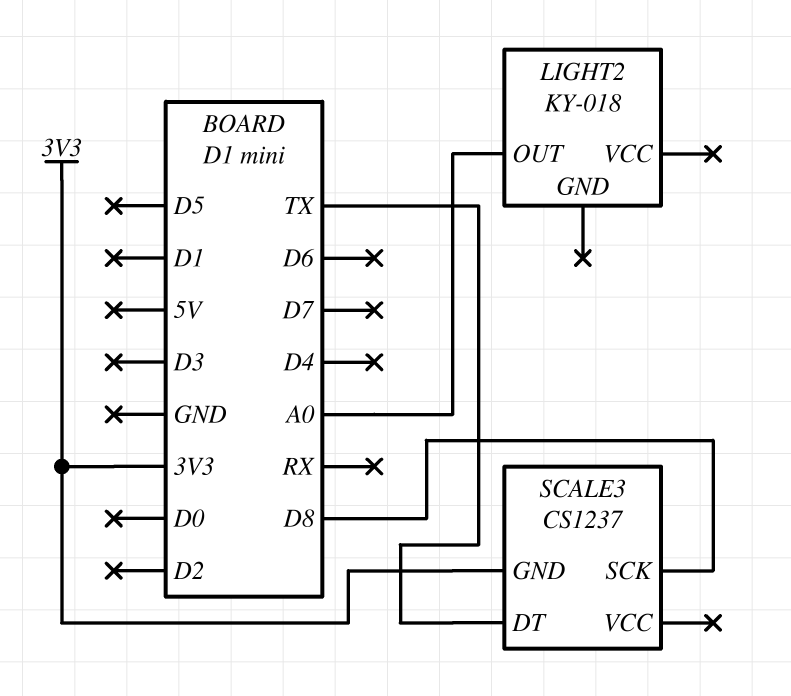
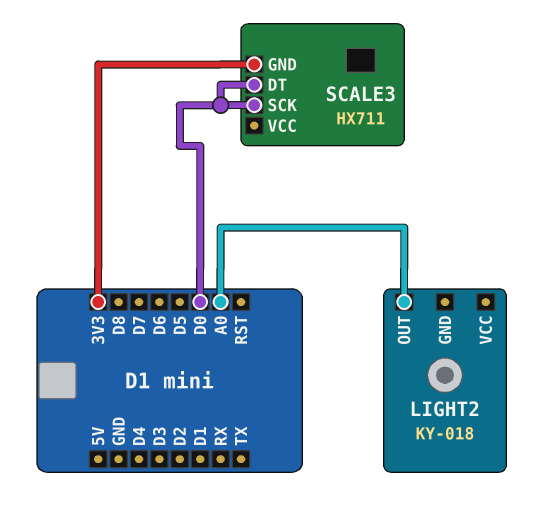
SCALE3: CS1237 -> HX711
SCALE3 pin DT: TX -> D0
SCALE3 pin SCK: D8 -> D0

